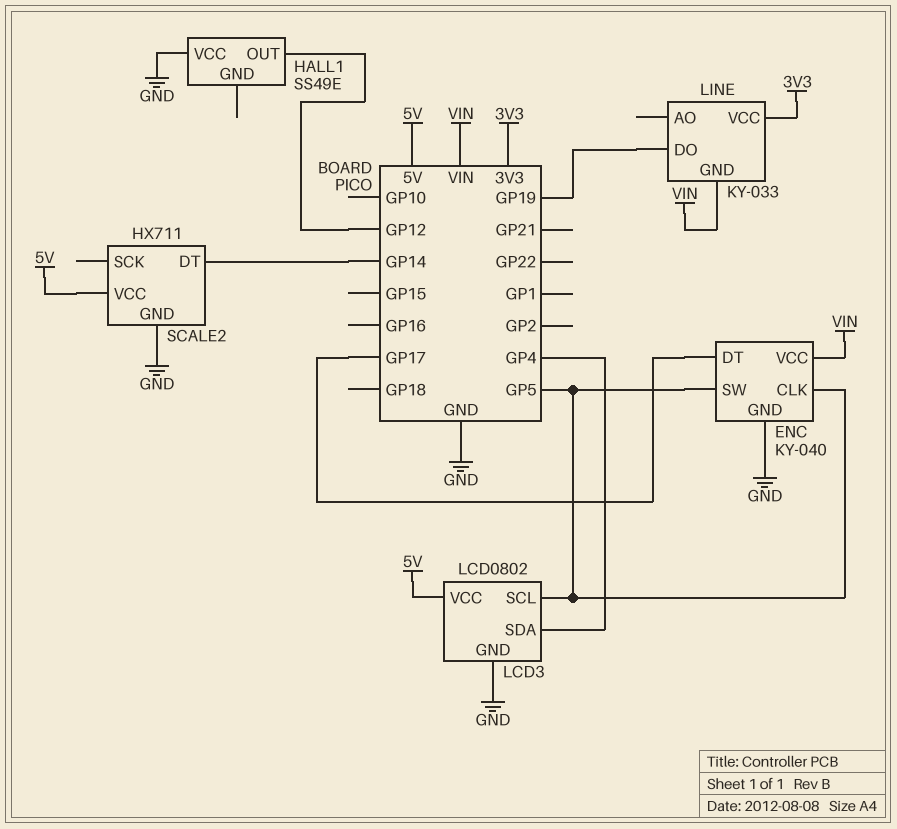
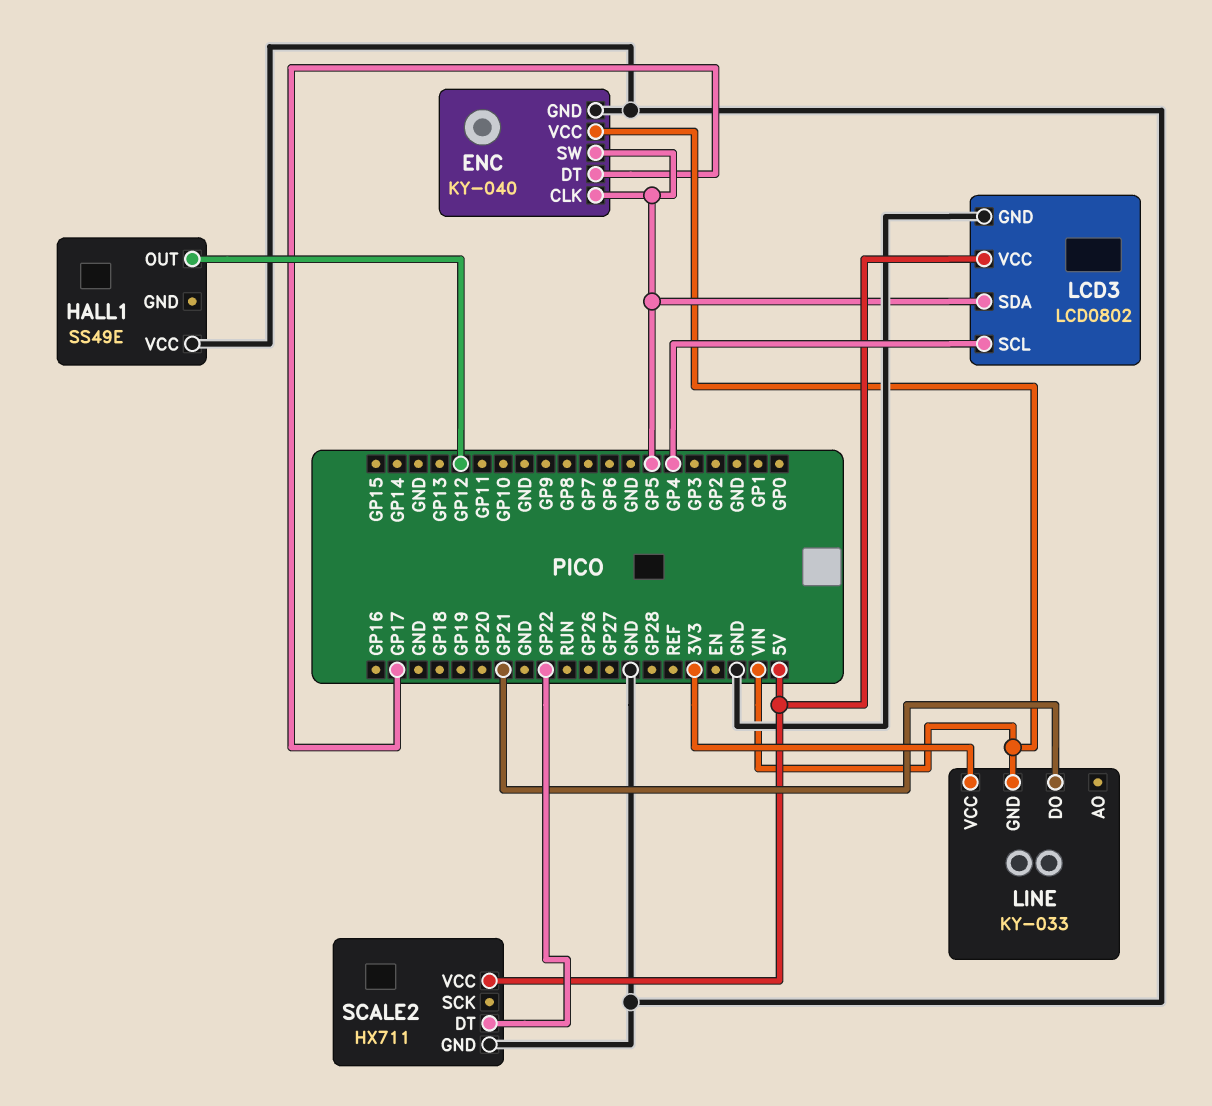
LCD3 pin SCL: GP5 -> GP4
LCD3 pin SDA: GP4 -> GP5
LINE pin DO: GP19 -> GP21
SCALE2 pin DT: GP14 -> GP22

